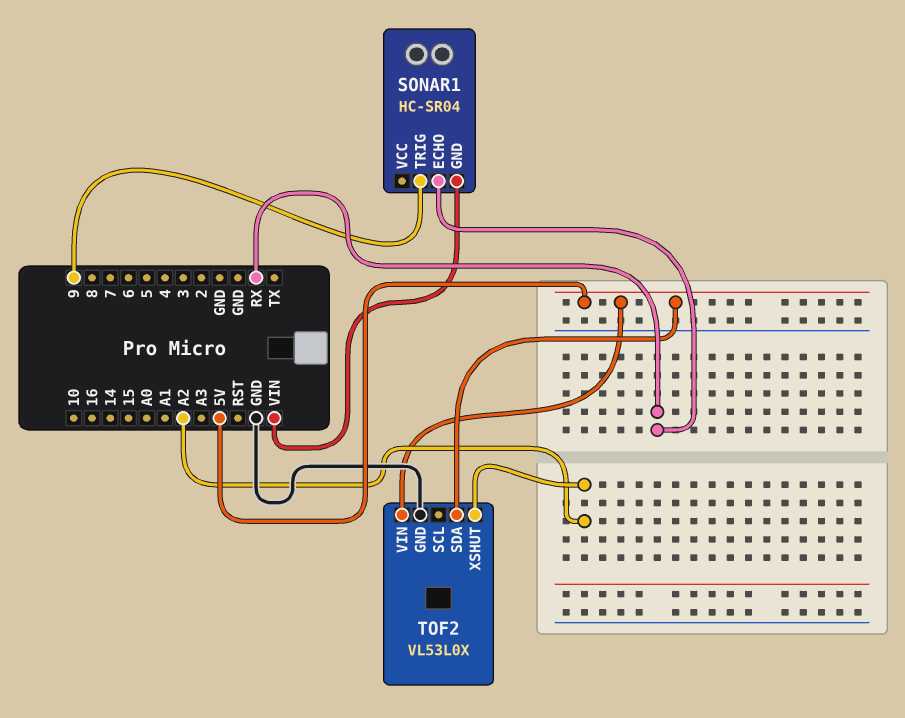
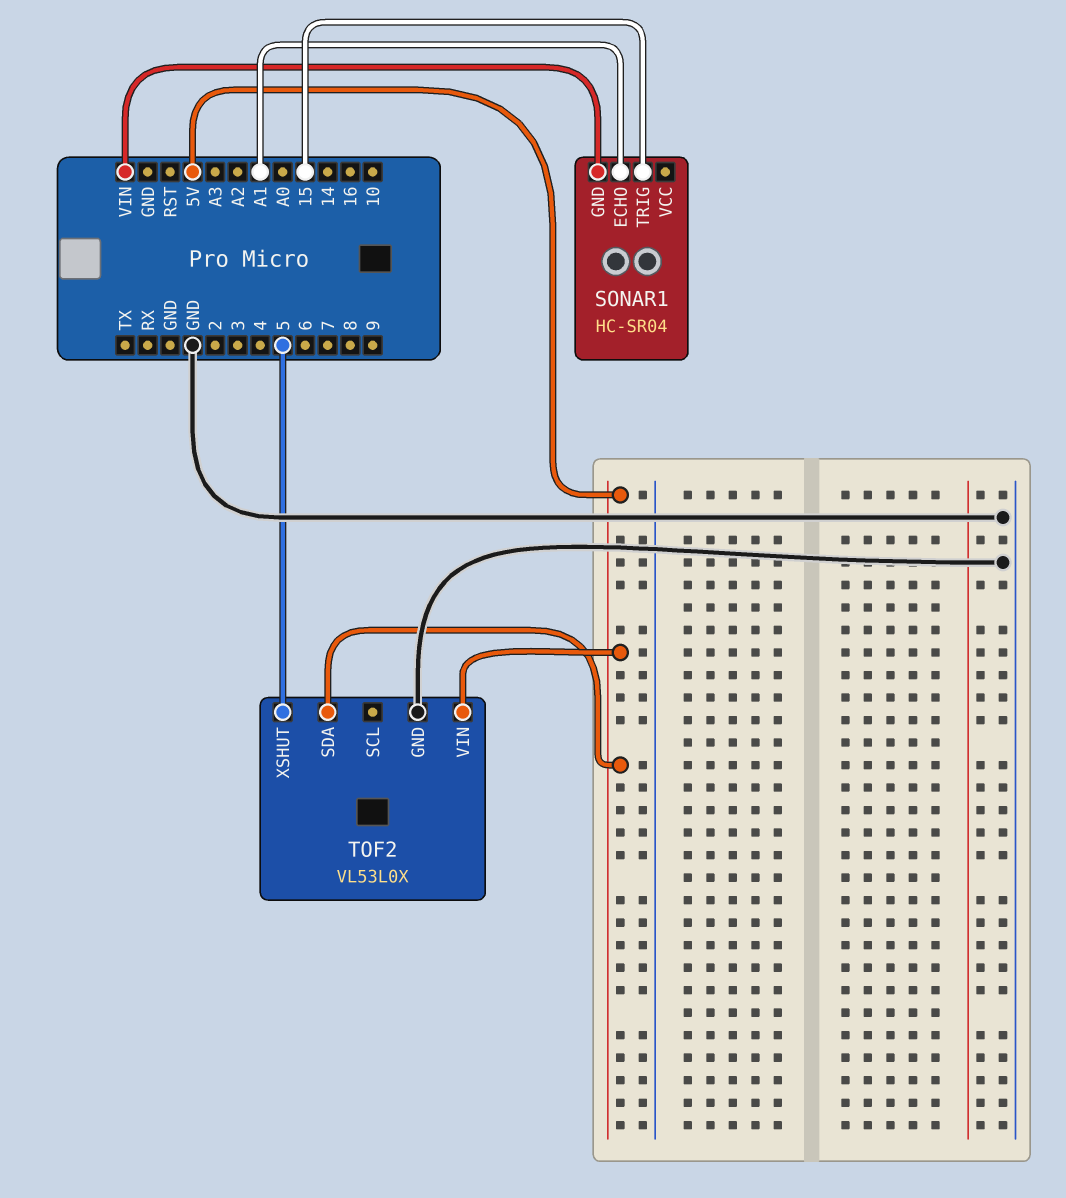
SONAR1 pin ECHO: RX -> A1
SONAR1 pin TRIG: 9 -> 15
TOF2 pin XSHUT: A2 -> 5

